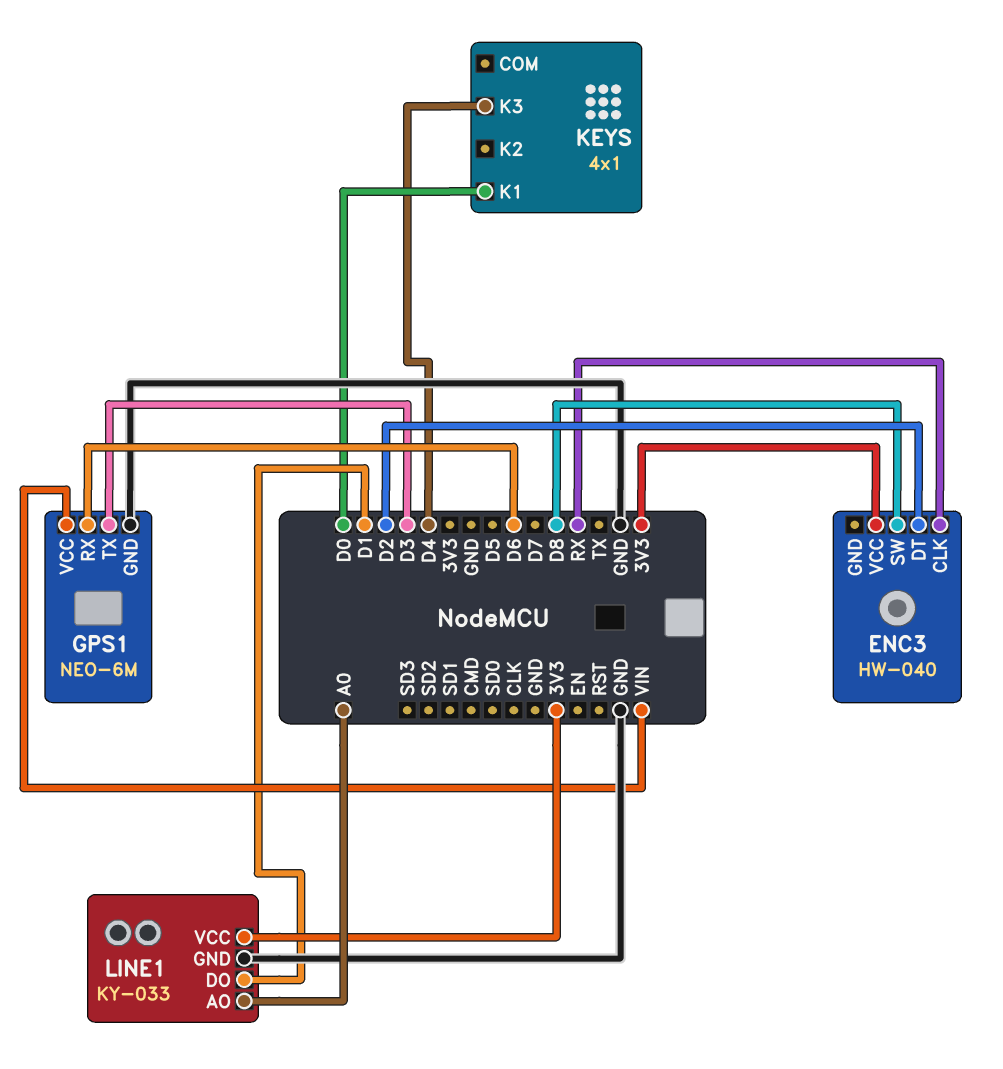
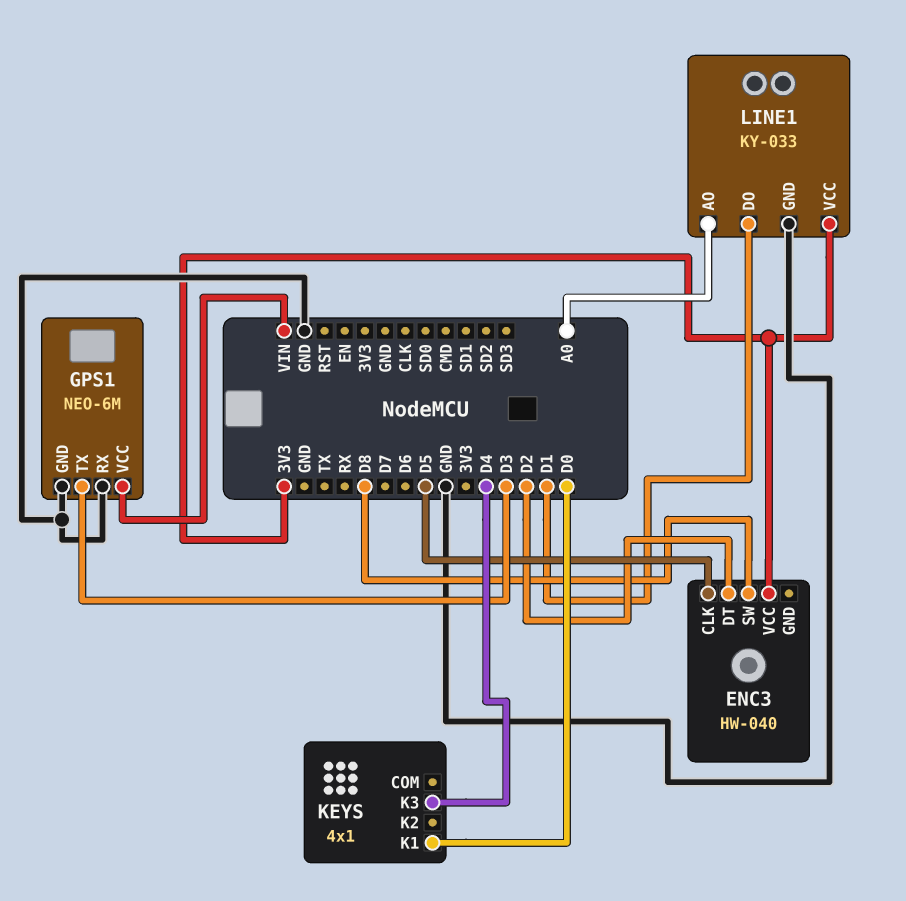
ENC3 pin CLK: RX -> D5
GPS1 pin RX: D6 -> GND

